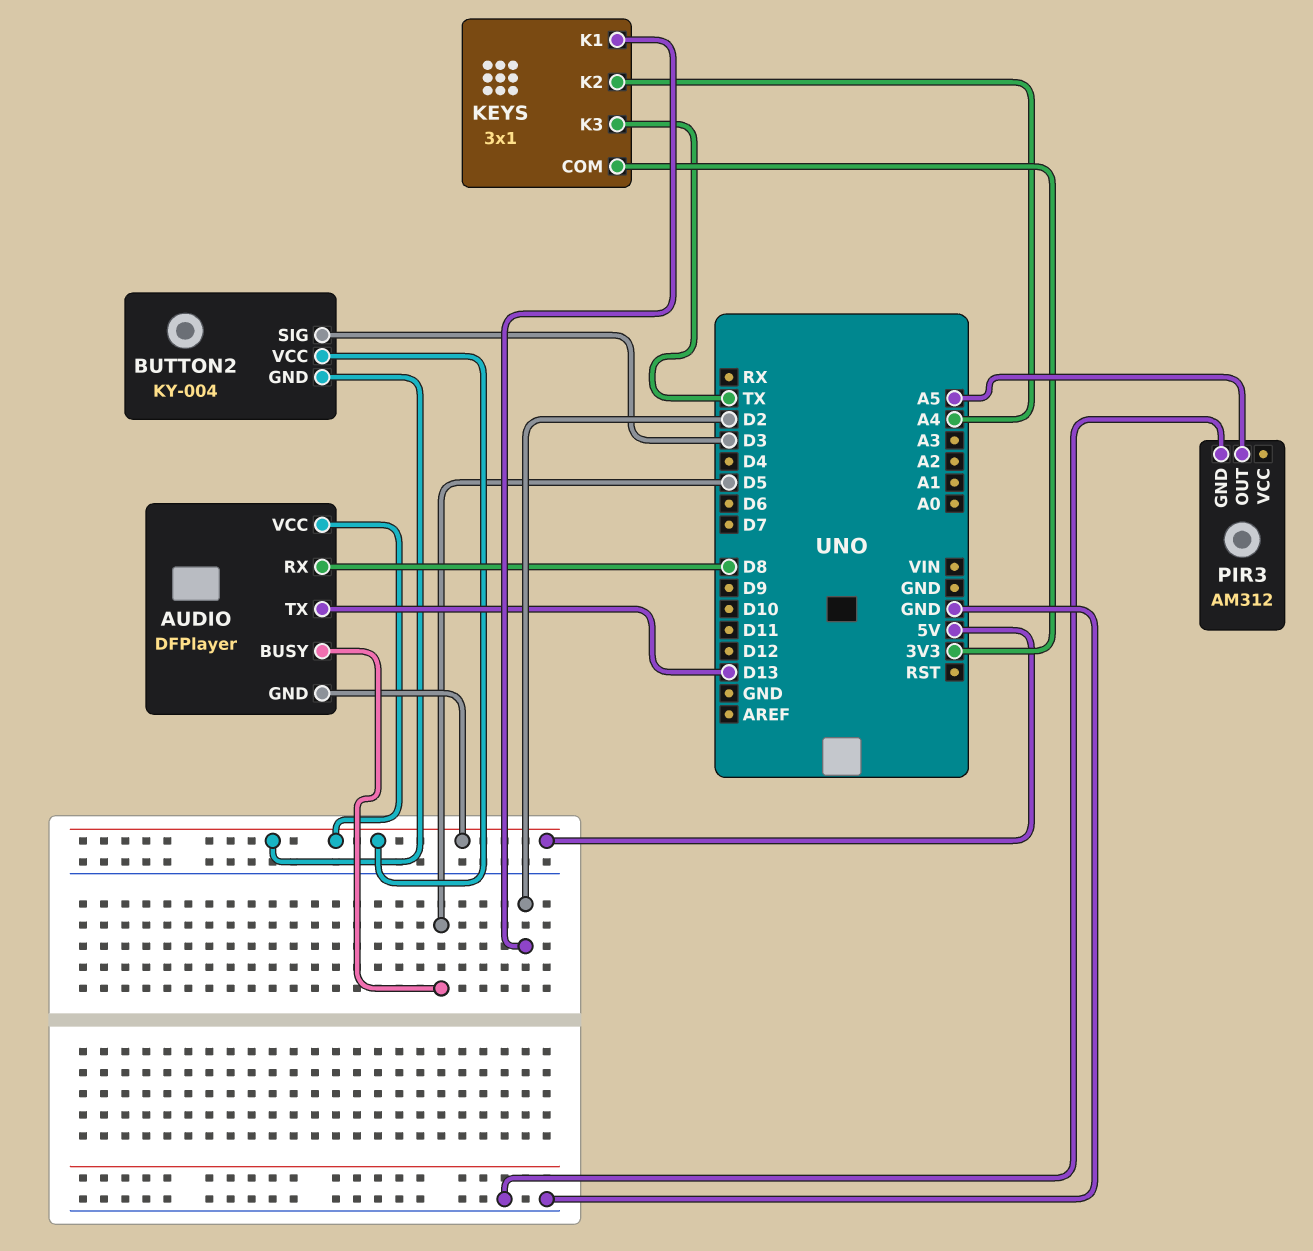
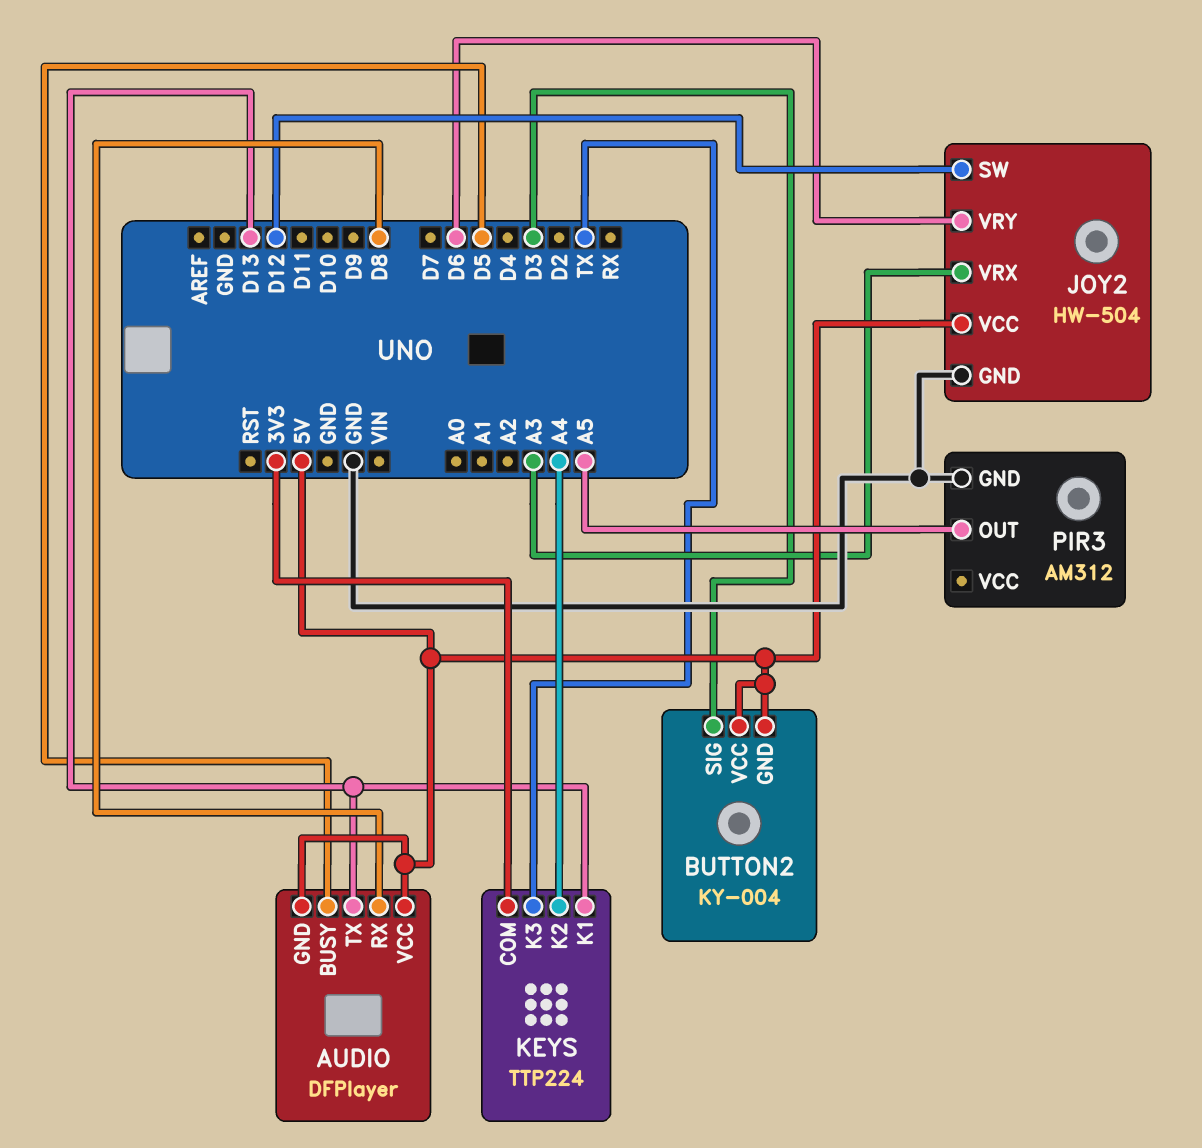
JOY2: none -> HW-504
JOY2 pin GND: none -> GND
JOY2 pin SW: none -> D12
JOY2 pin VCC: none -> 5V
JOY2 pin VRX: none -> A3
JOY2 pin VRY: none -> D6
KEYS: 3x1 -> TTP224
KEYS pin K1: D2 -> D13

